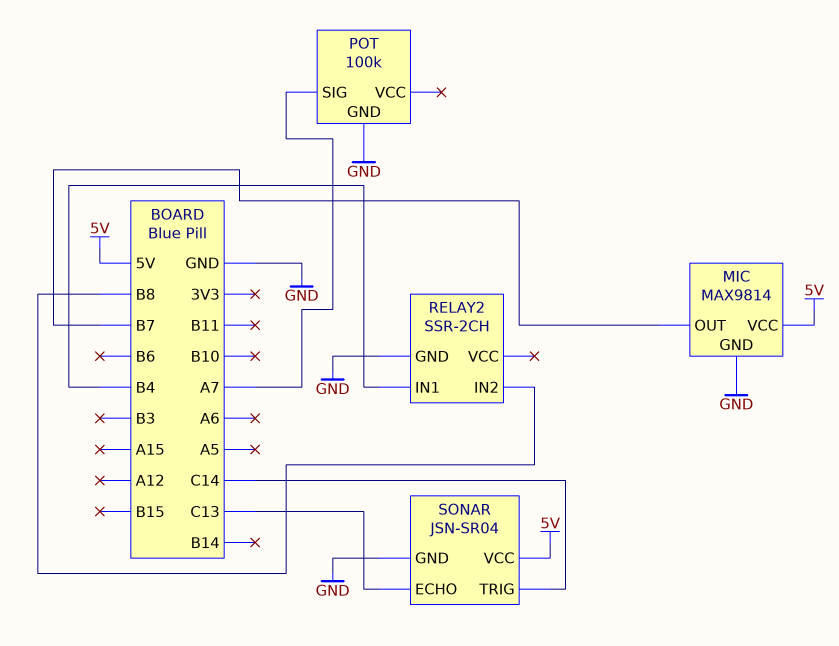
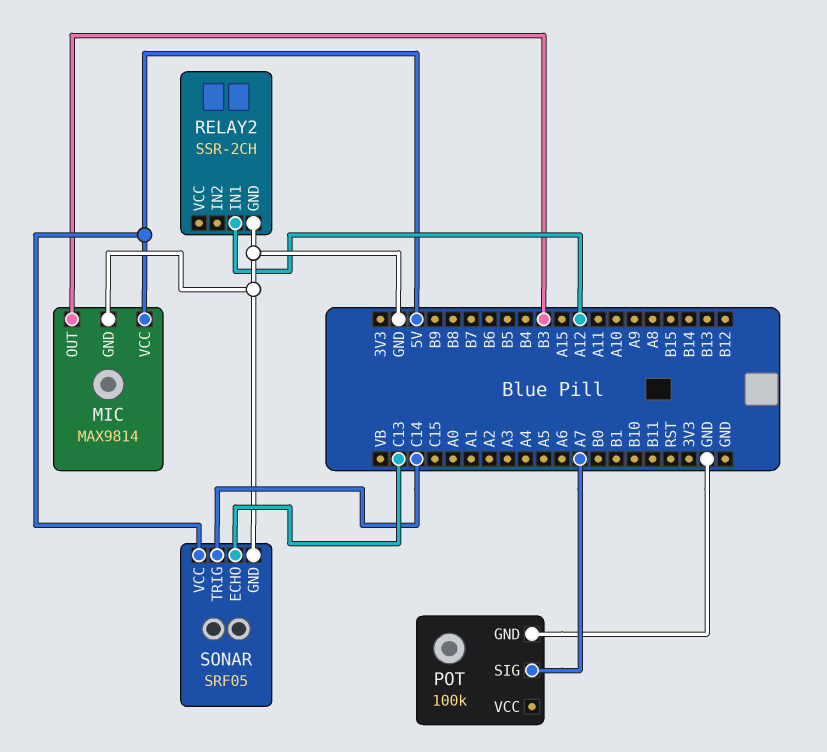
MIC pin OUT: B7 -> B3
RELAY2 pin IN1: B4 -> A12
RELAY2 pin IN2: B8 -> none
SONAR: JSN-SR04 -> SRF05

